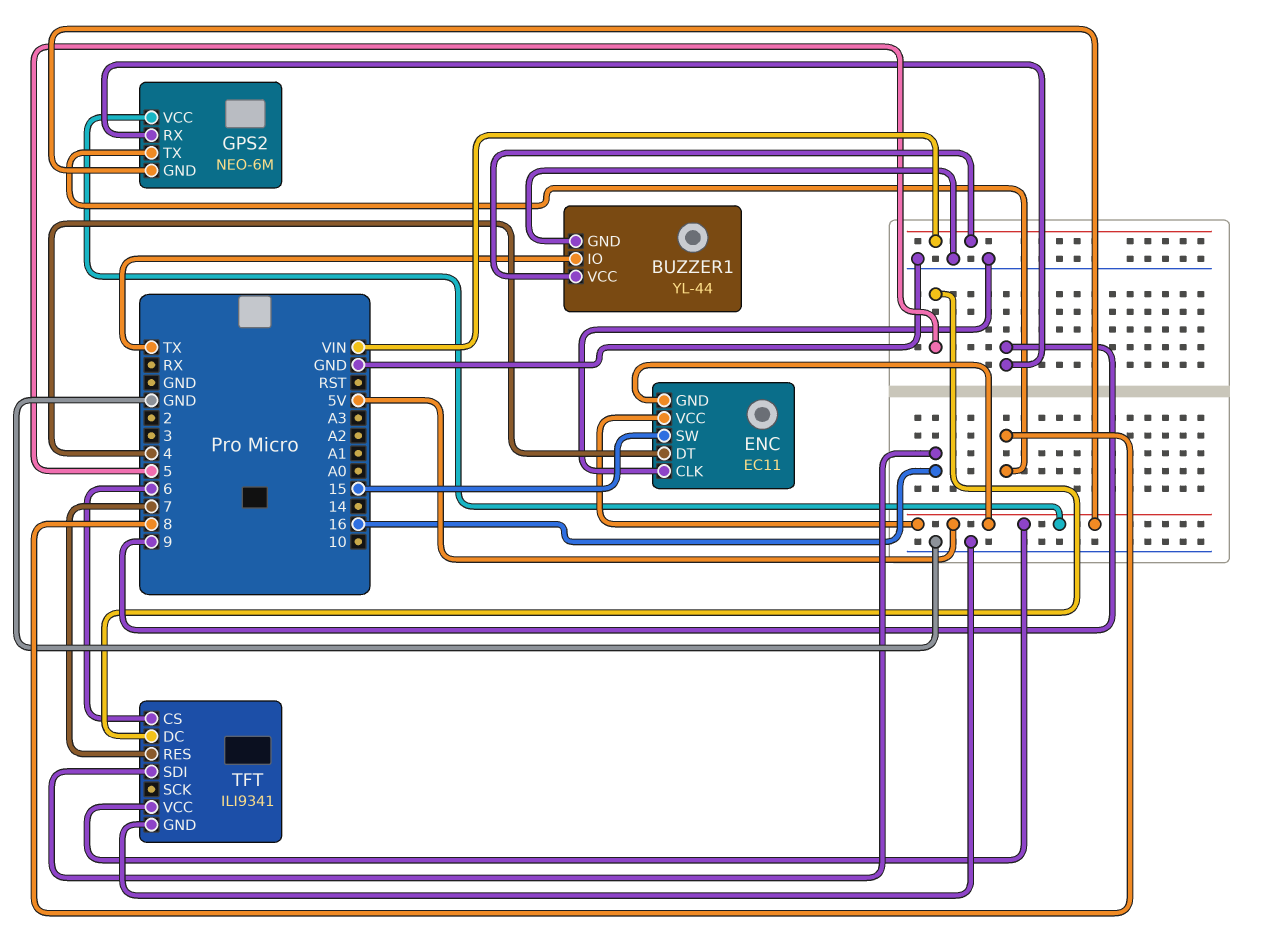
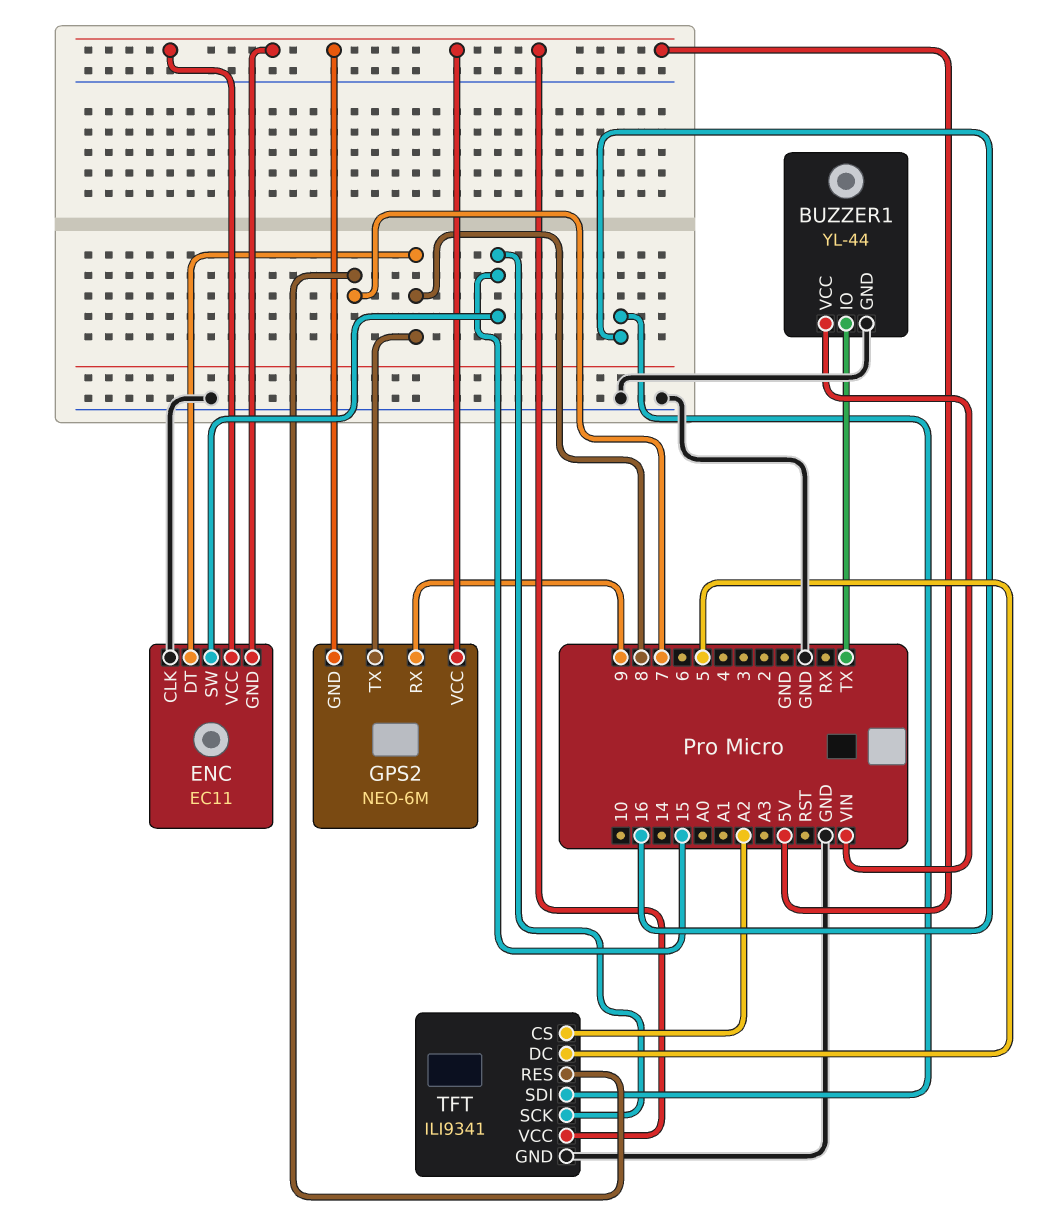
ENC pin DT: 4 -> 8
TFT pin CS: 6 -> A2
TFT pin SCK: none -> 15

